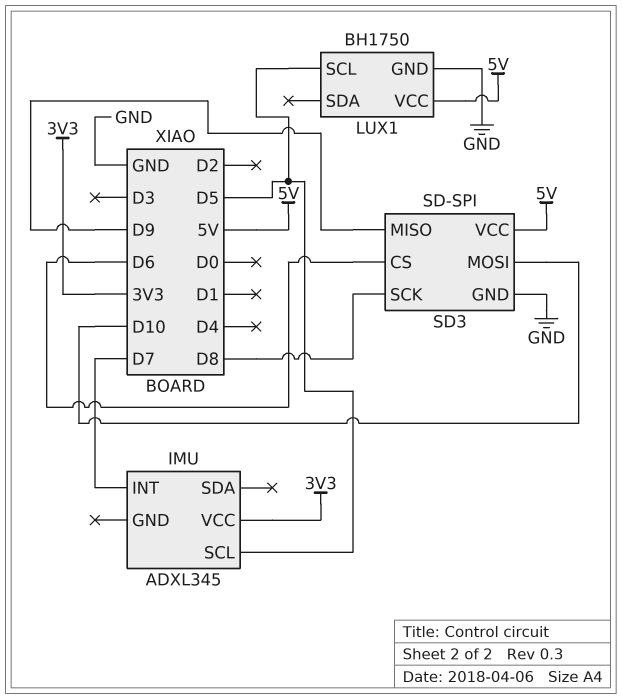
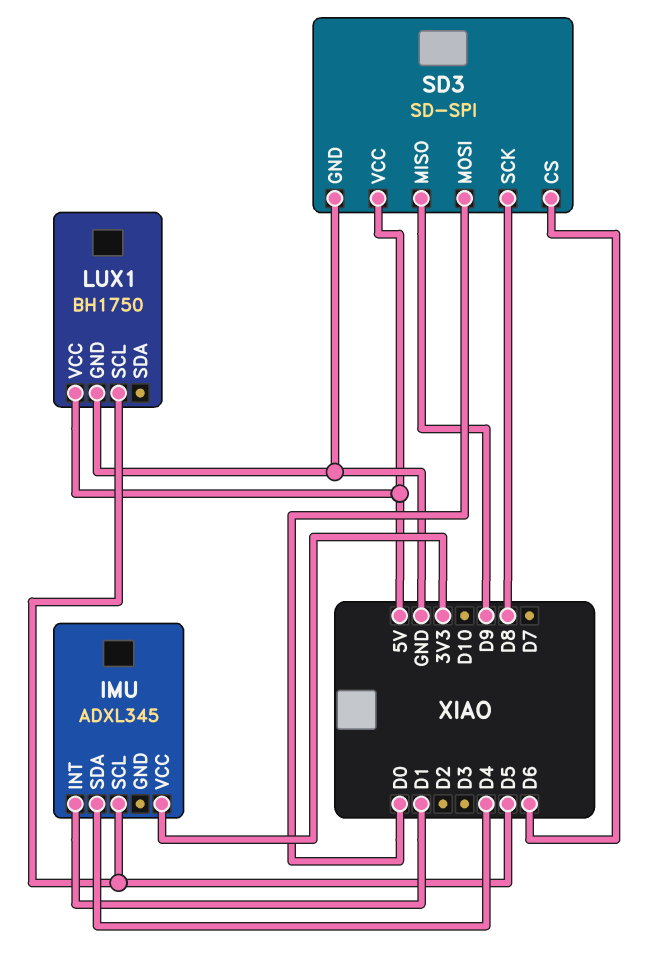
IMU pin INT: D7 -> D1
IMU pin SDA: none -> D4
SD3 pin MOSI: D10 -> D0

